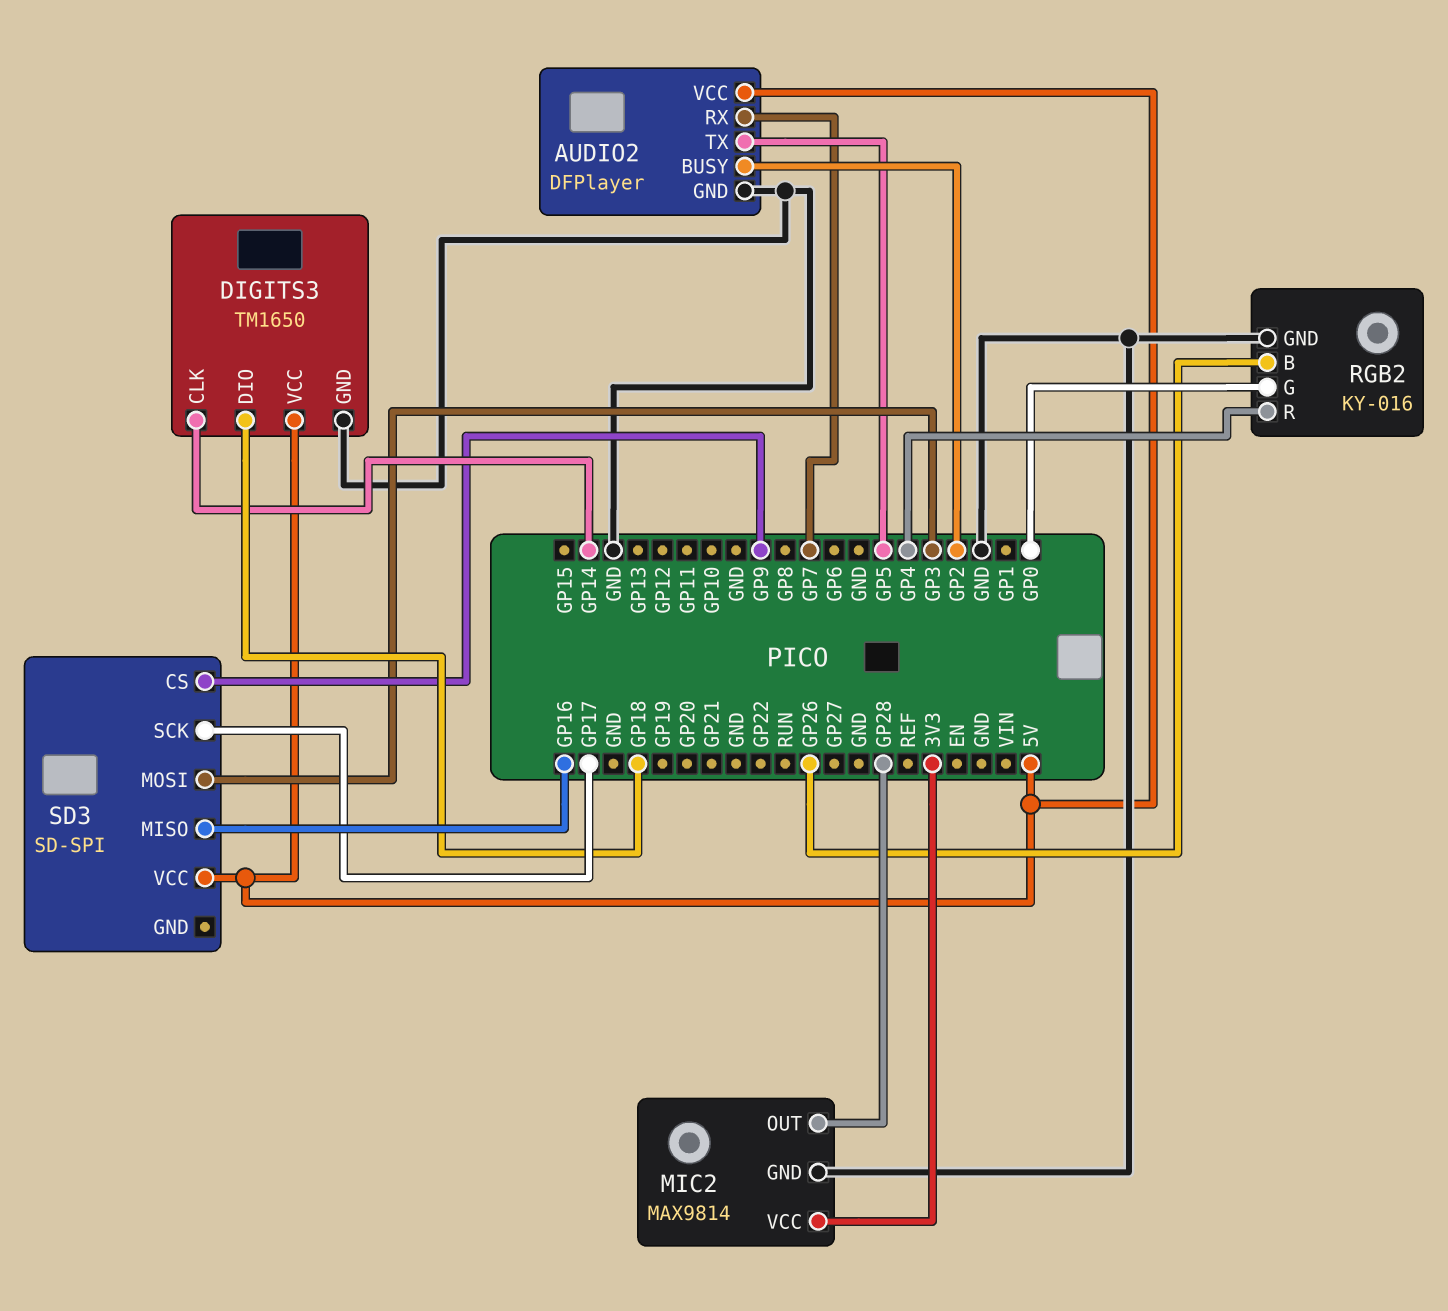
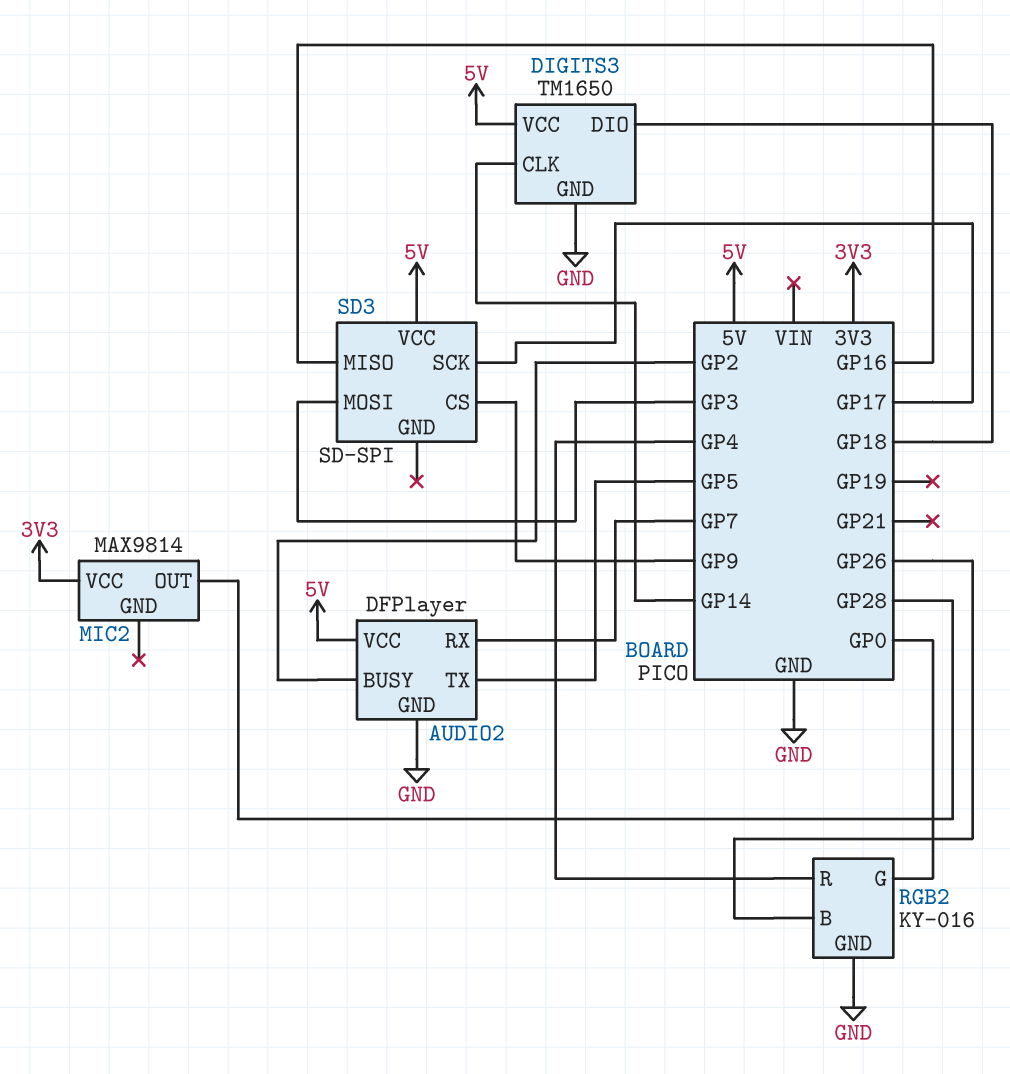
MIC2 pin GND: GND -> none

